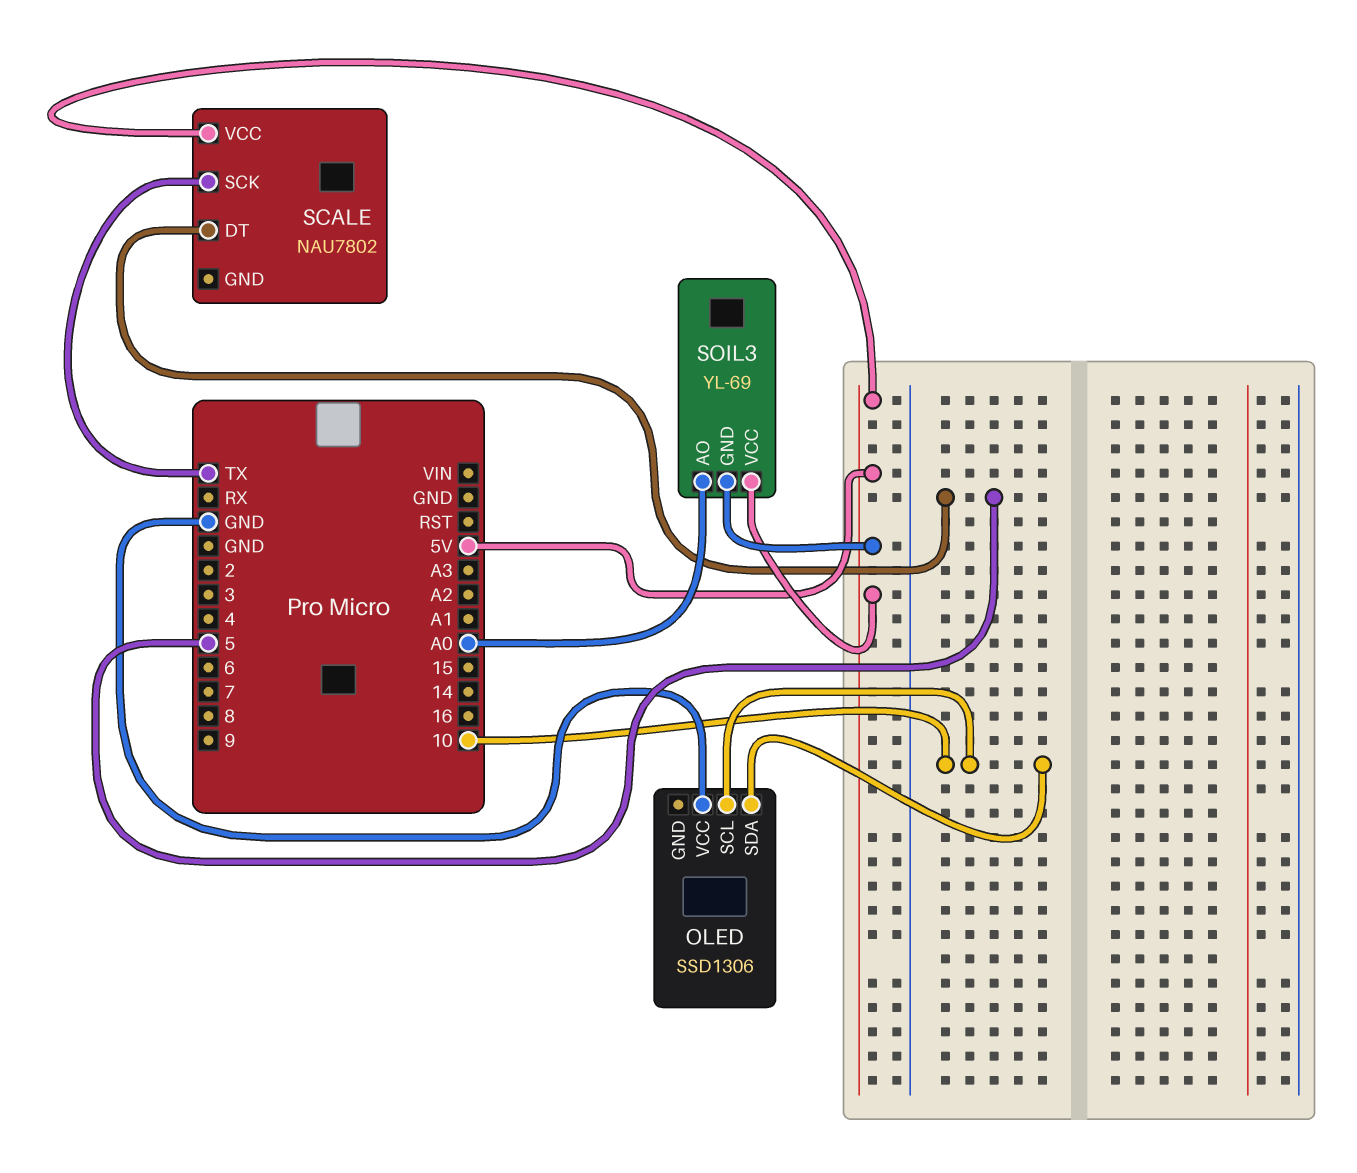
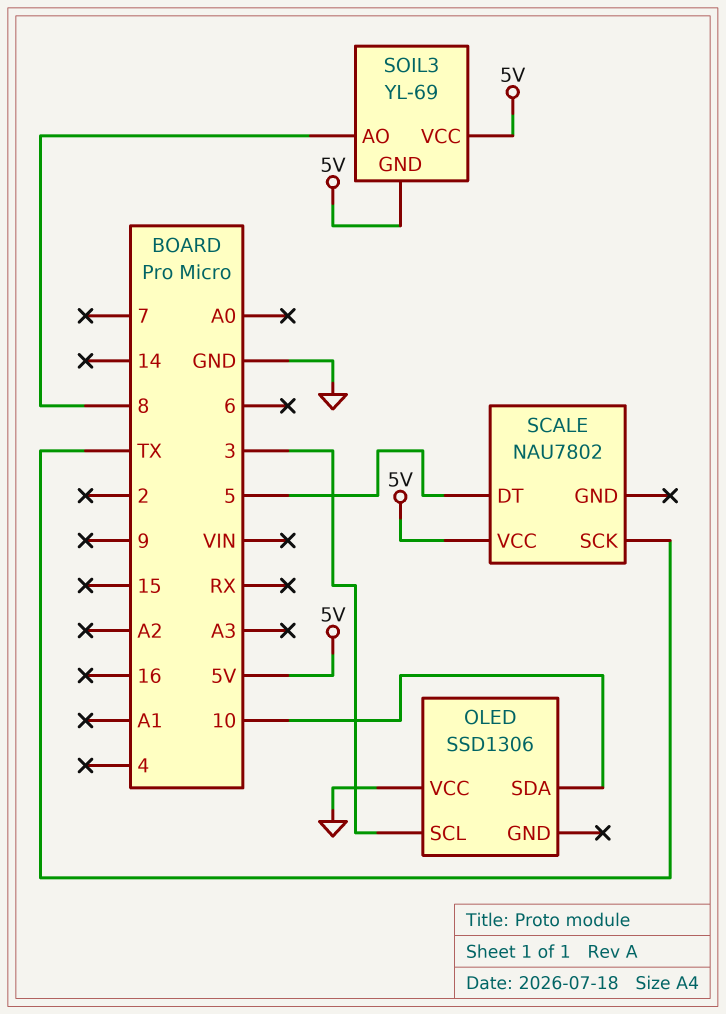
OLED pin SCL: 10 -> 3
SOIL3 pin AO: A0 -> 8

